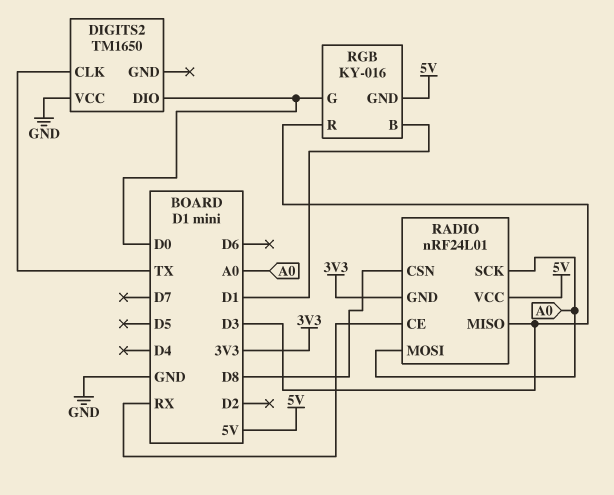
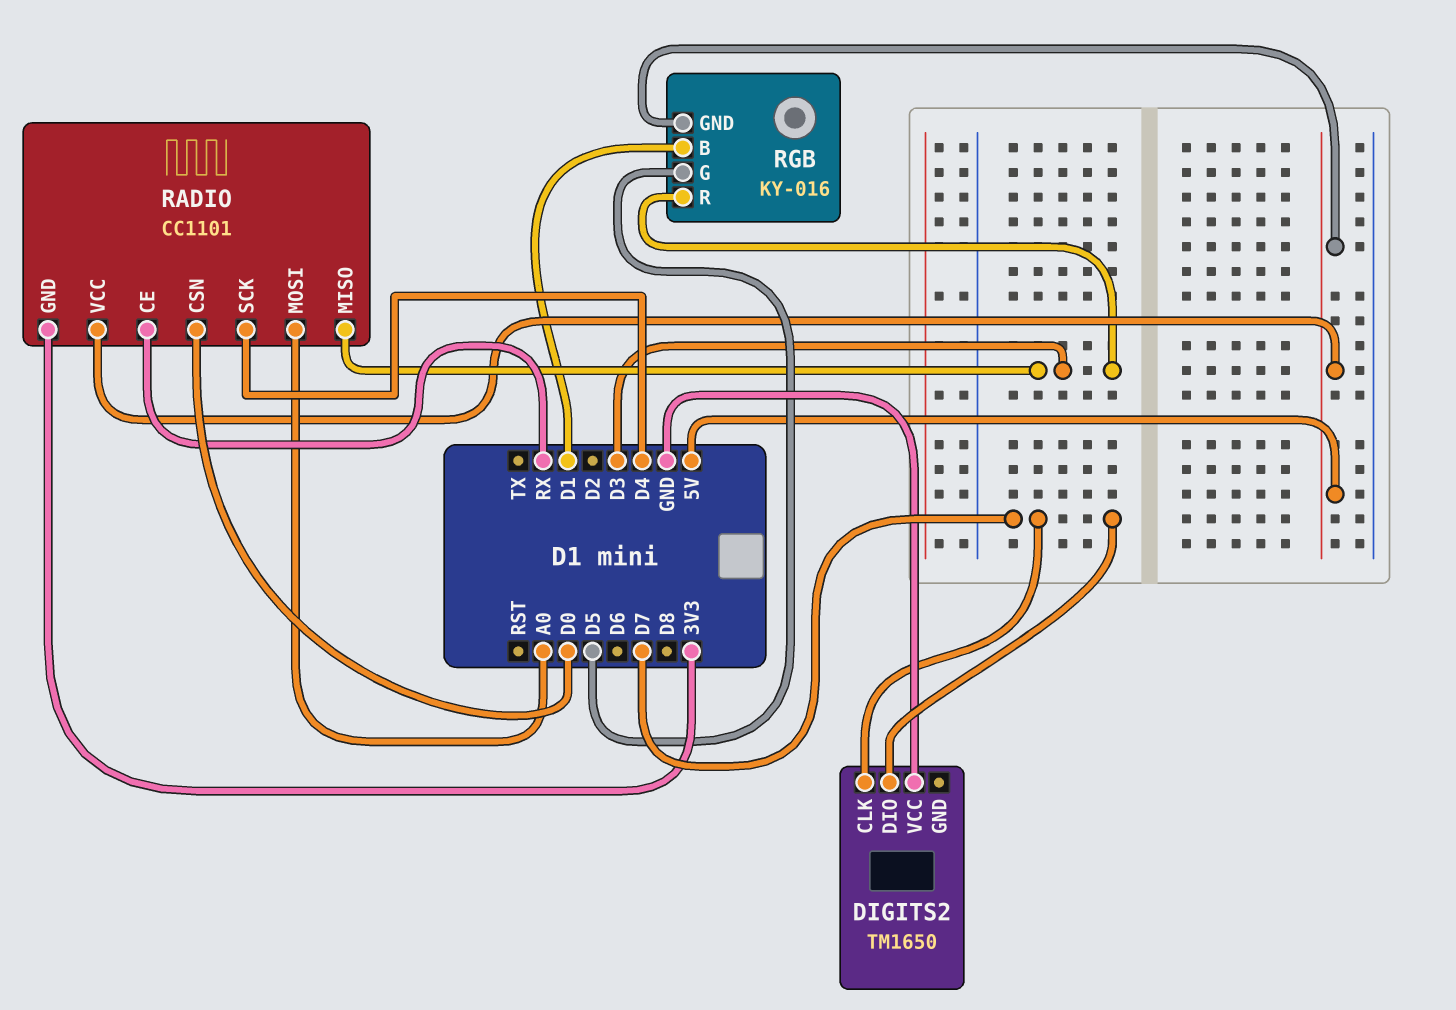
DIGITS2 pin CLK: TX -> D7
DIGITS2 pin DIO: D0 -> D7
RADIO: nRF24L01 -> CC1101
RADIO pin CSN: D8 -> D0
RADIO pin SCK: A0 -> D4
RGB pin G: D0 -> D5

